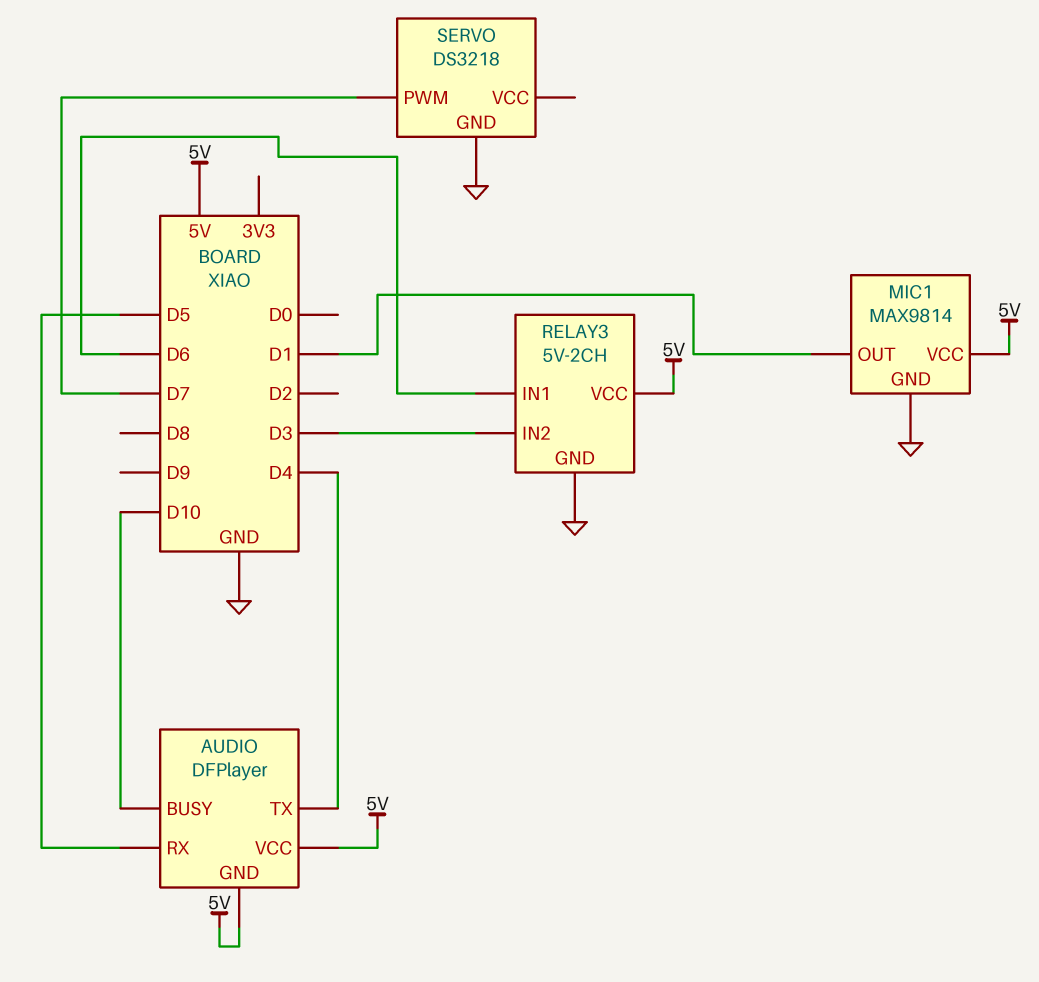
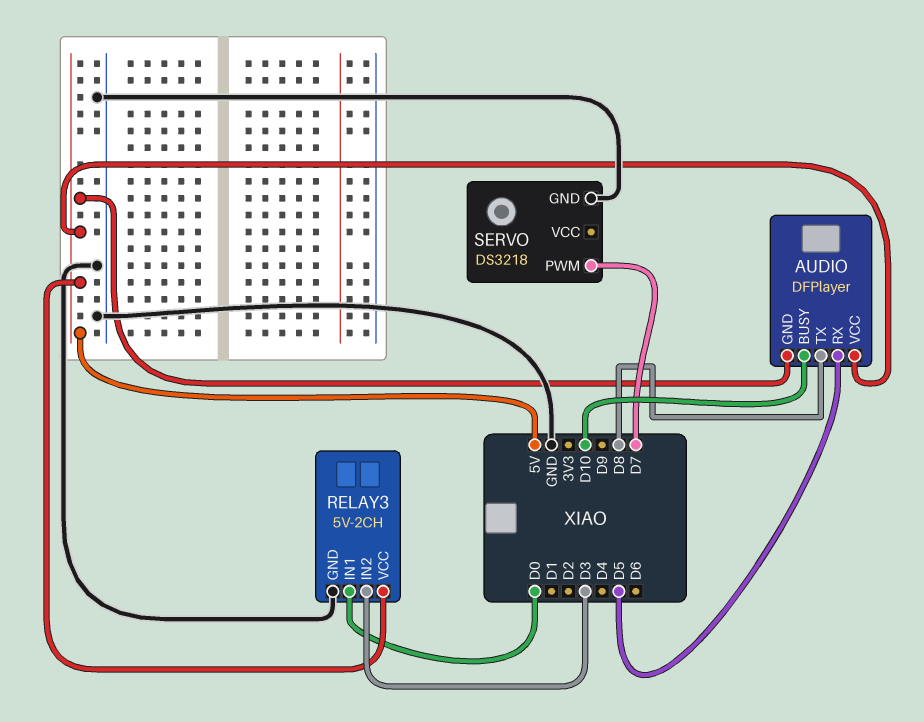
AUDIO pin TX: D4 -> D8
MIC1: MAX9814 -> none
MIC1 pin GND: GND -> none
MIC1 pin OUT: D1 -> none
MIC1 pin VCC: 5V -> none
RELAY3 pin IN1: D6 -> D0

